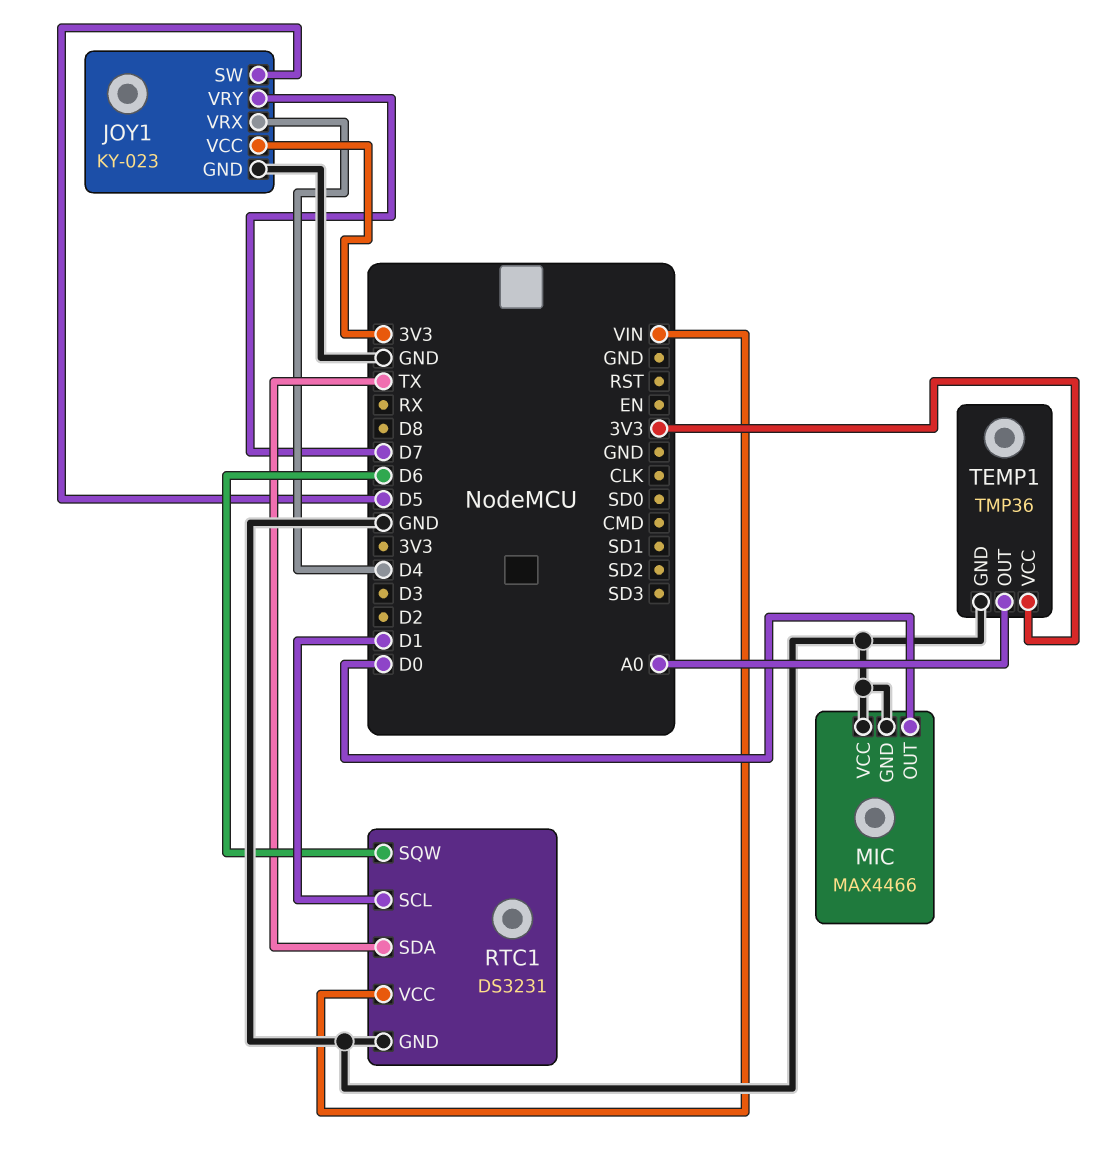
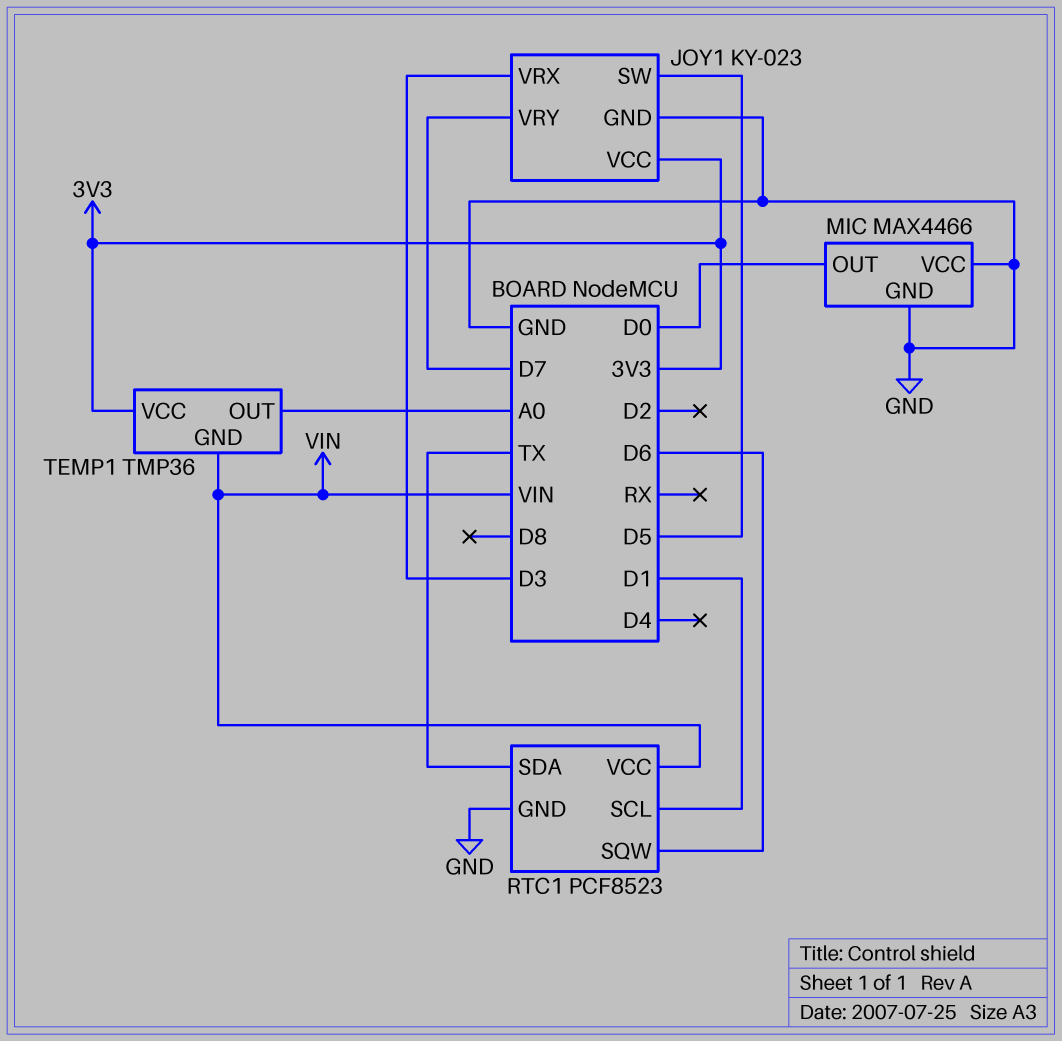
JOY1 pin VRX: D4 -> D3
RTC1: DS3231 -> PCF8523
TEMP1 pin GND: GND -> VIN

